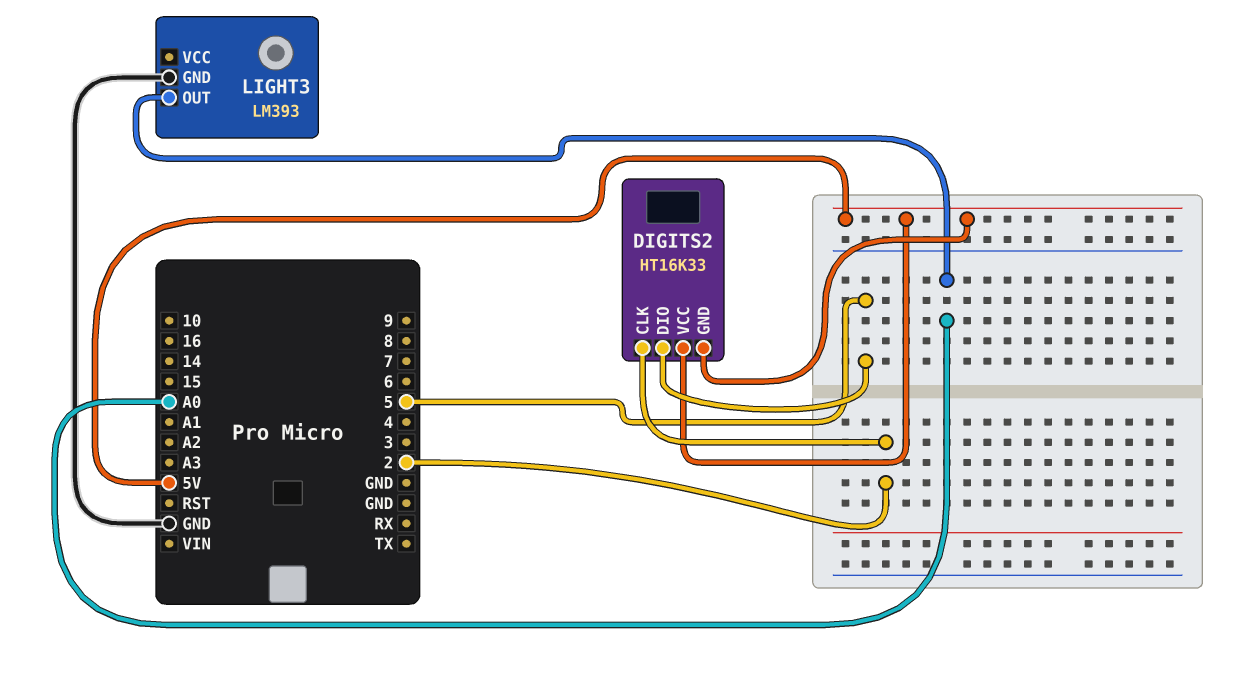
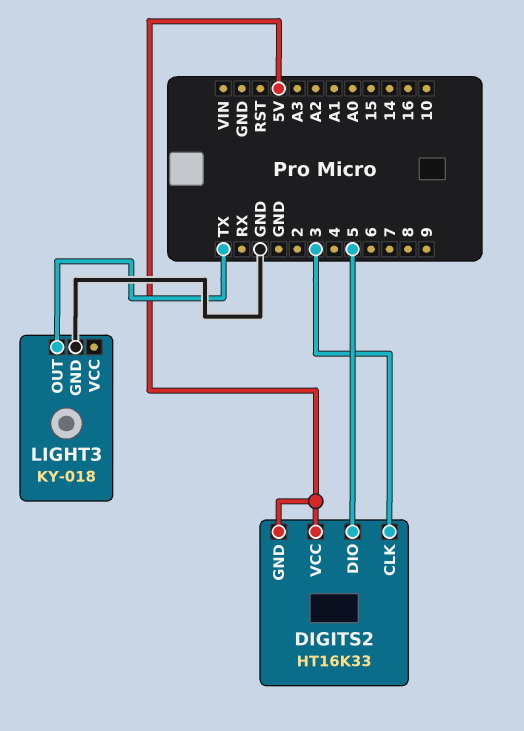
DIGITS2 pin CLK: 2 -> 3
LIGHT3: LM393 -> KY-018
LIGHT3 pin OUT: A0 -> TX

